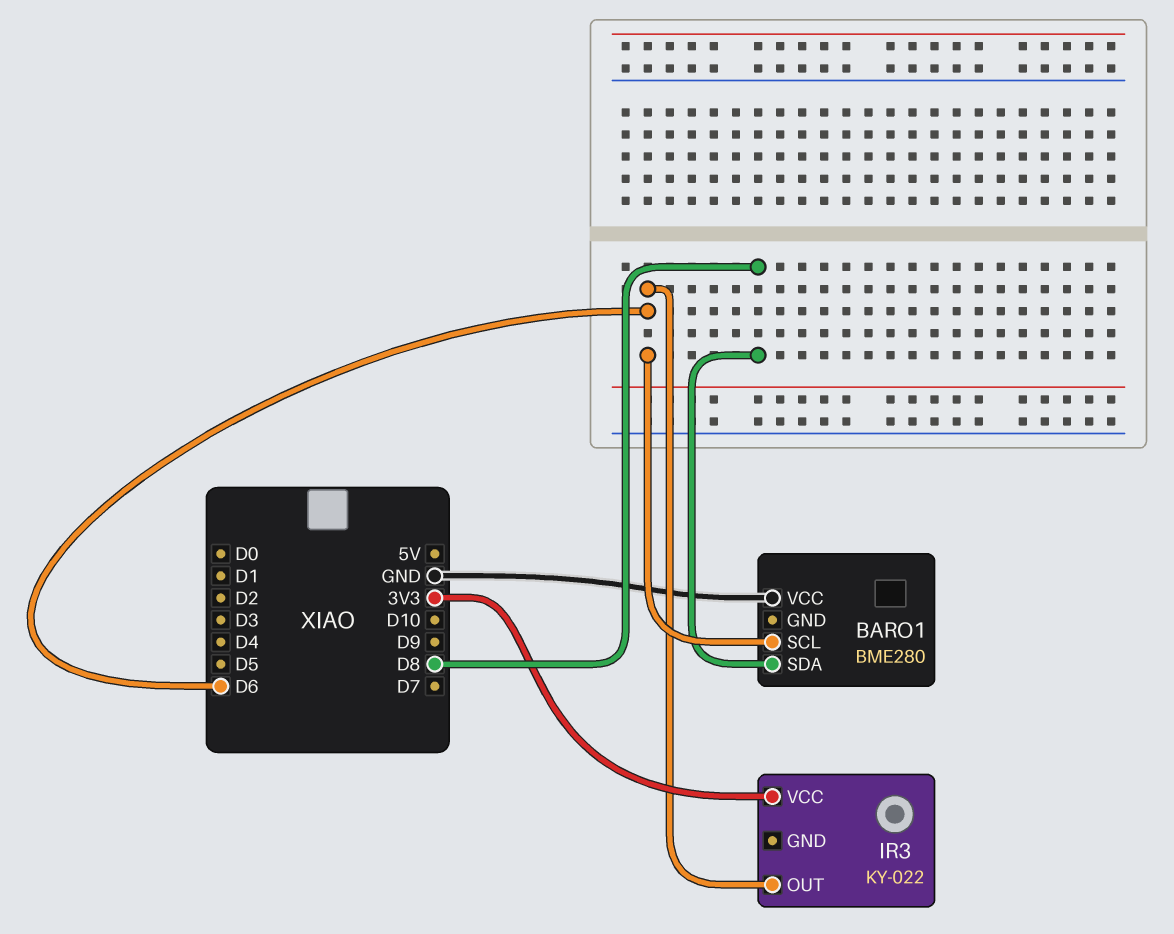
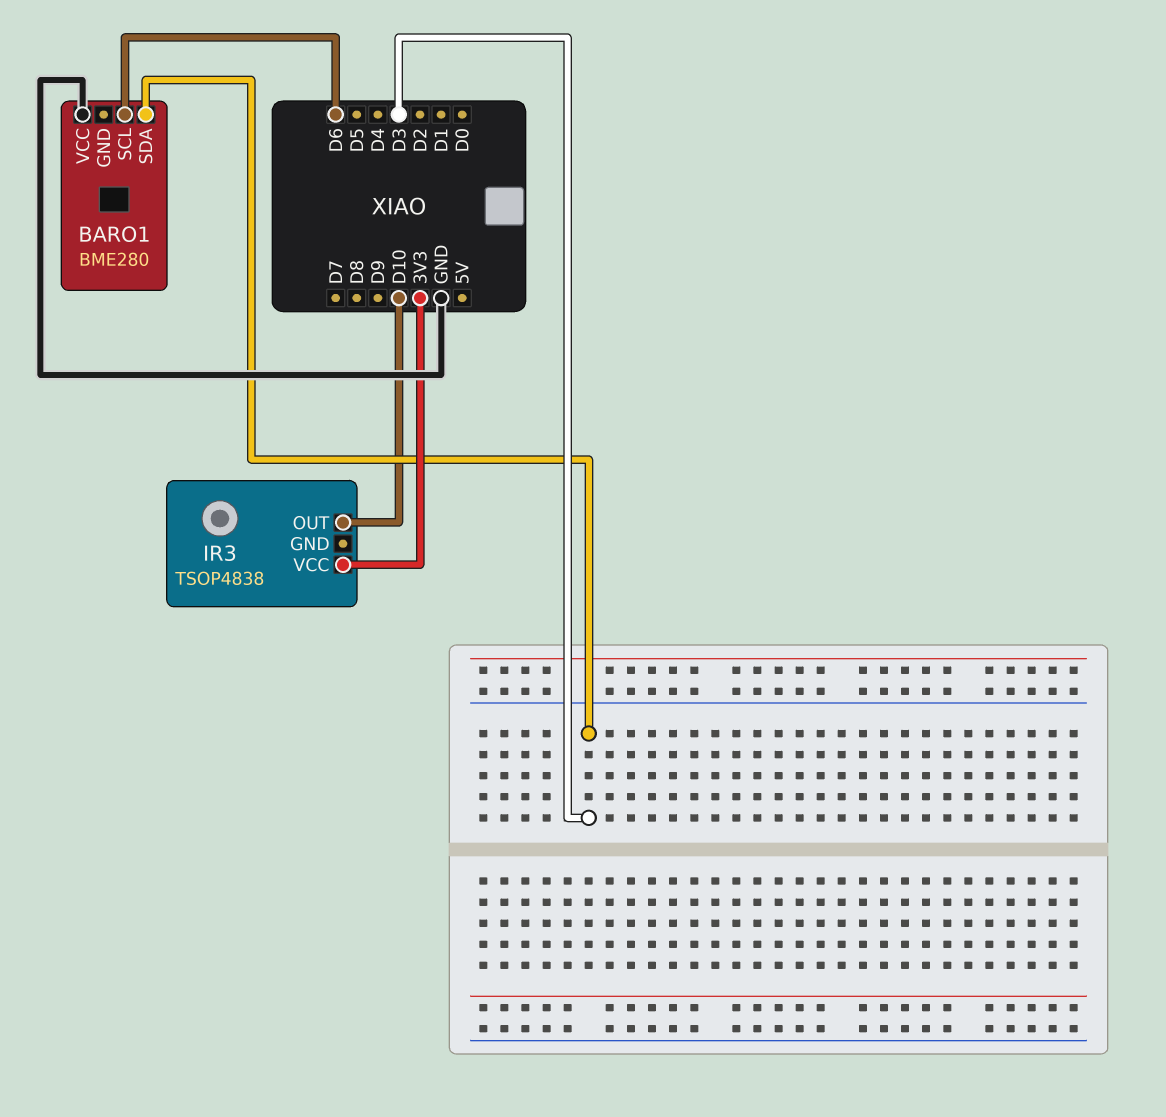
BARO1 pin SDA: D8 -> D3
IR3: KY-022 -> TSOP4838
IR3 pin OUT: D6 -> D10

